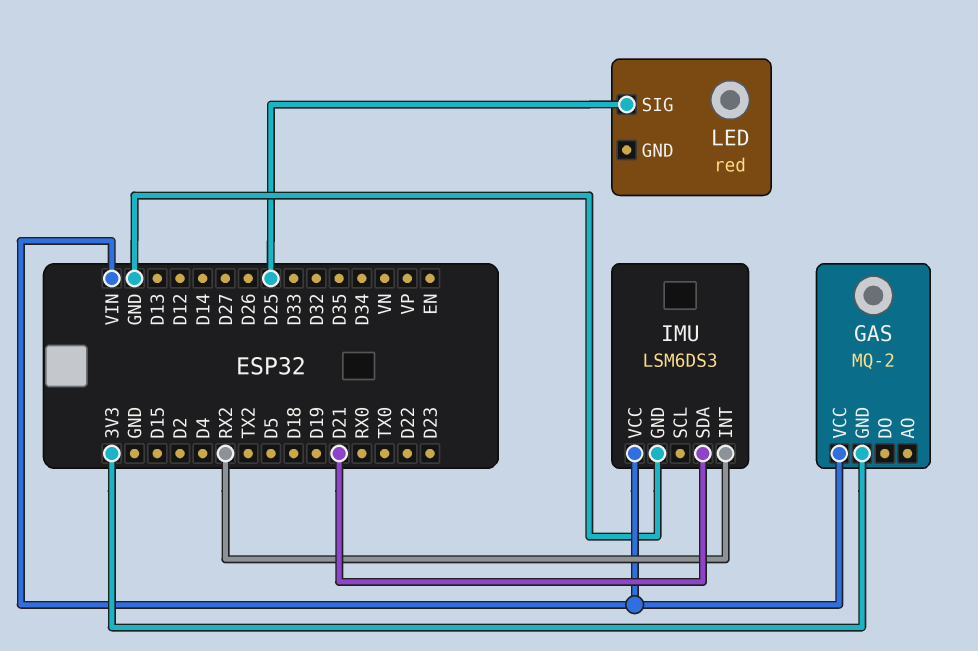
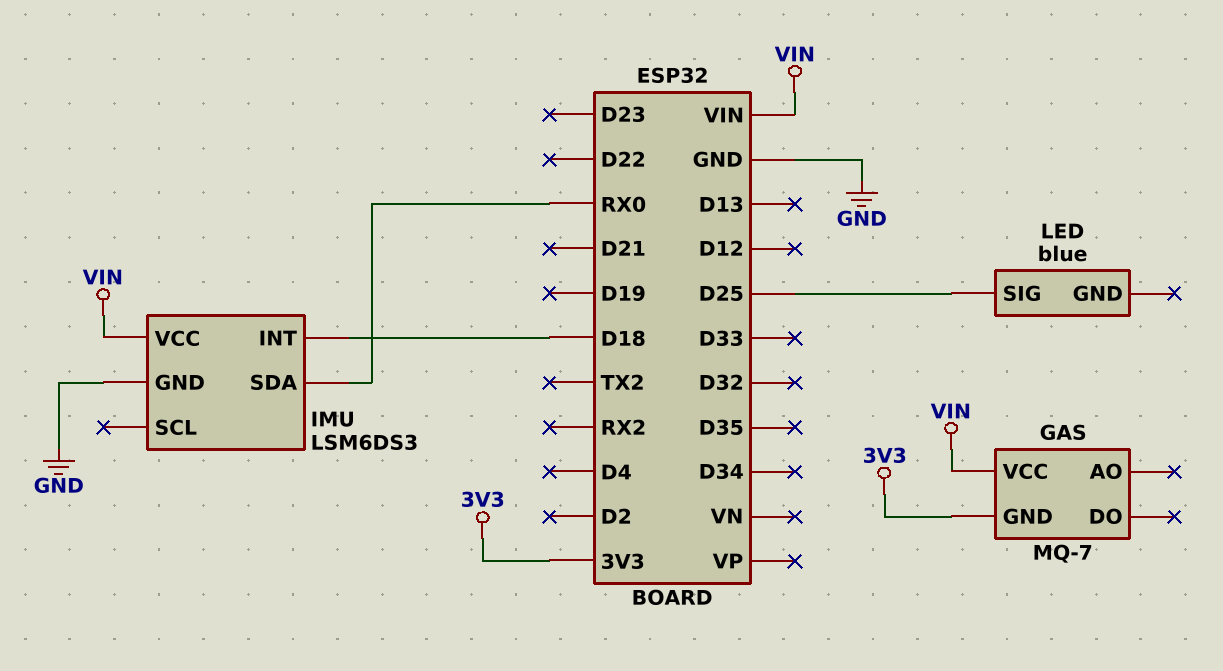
GAS: MQ-2 -> MQ-7
IMU pin INT: RX2 -> D18
IMU pin SDA: D21 -> RX0
LED: red -> blue

